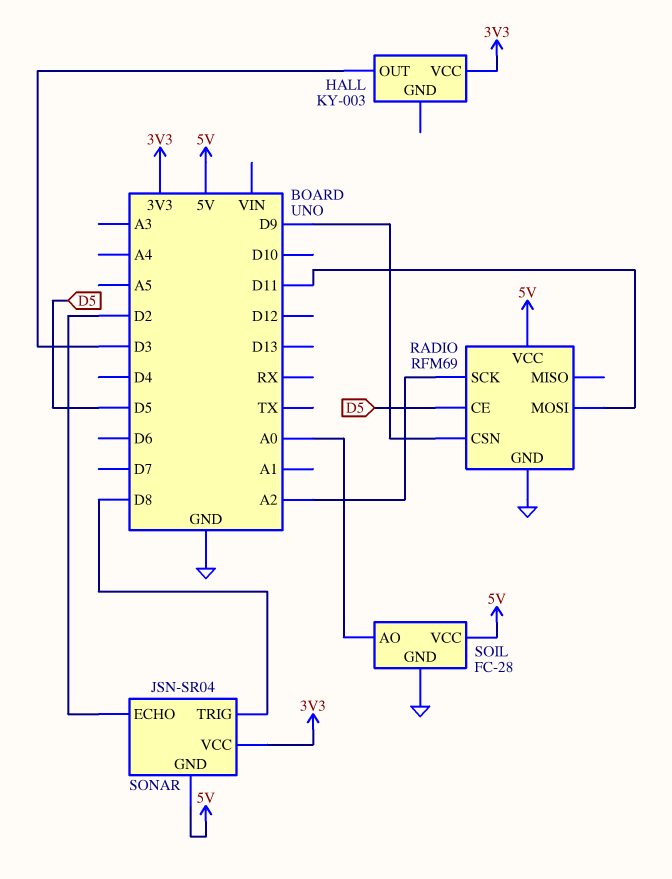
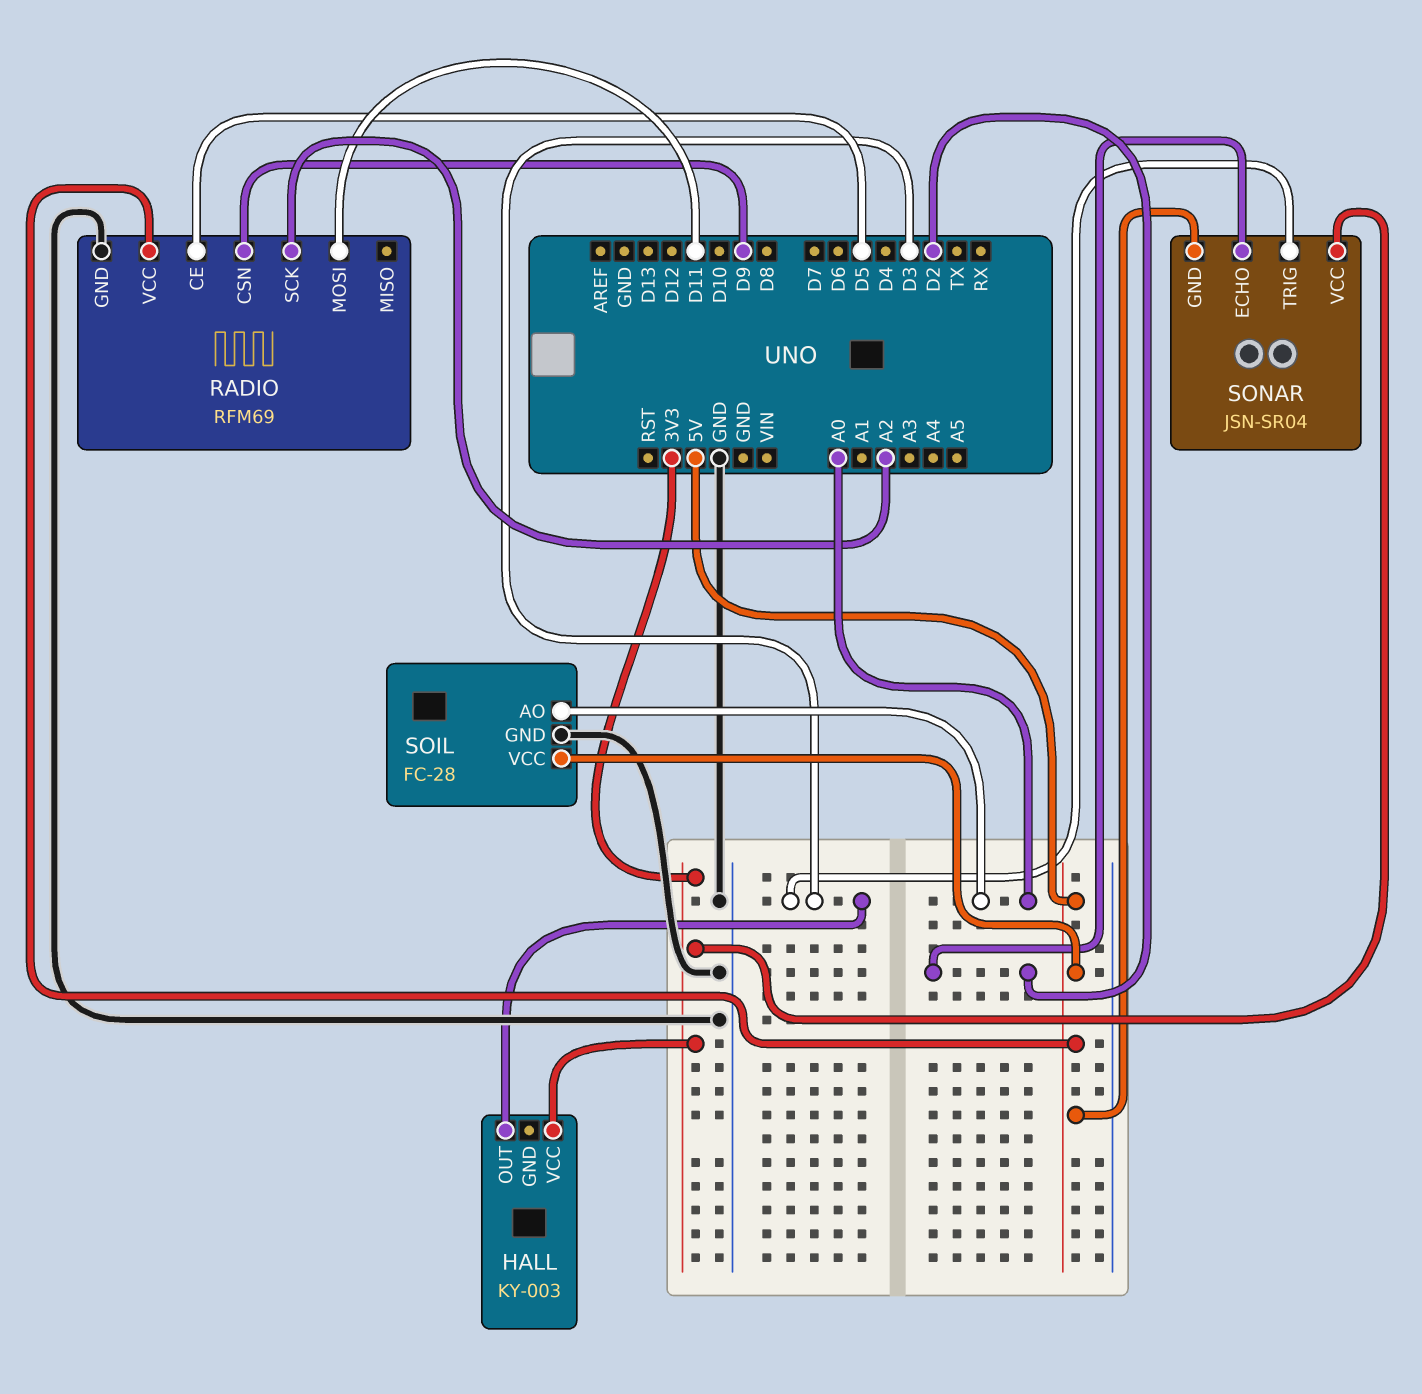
SONAR pin TRIG: D8 -> D3

